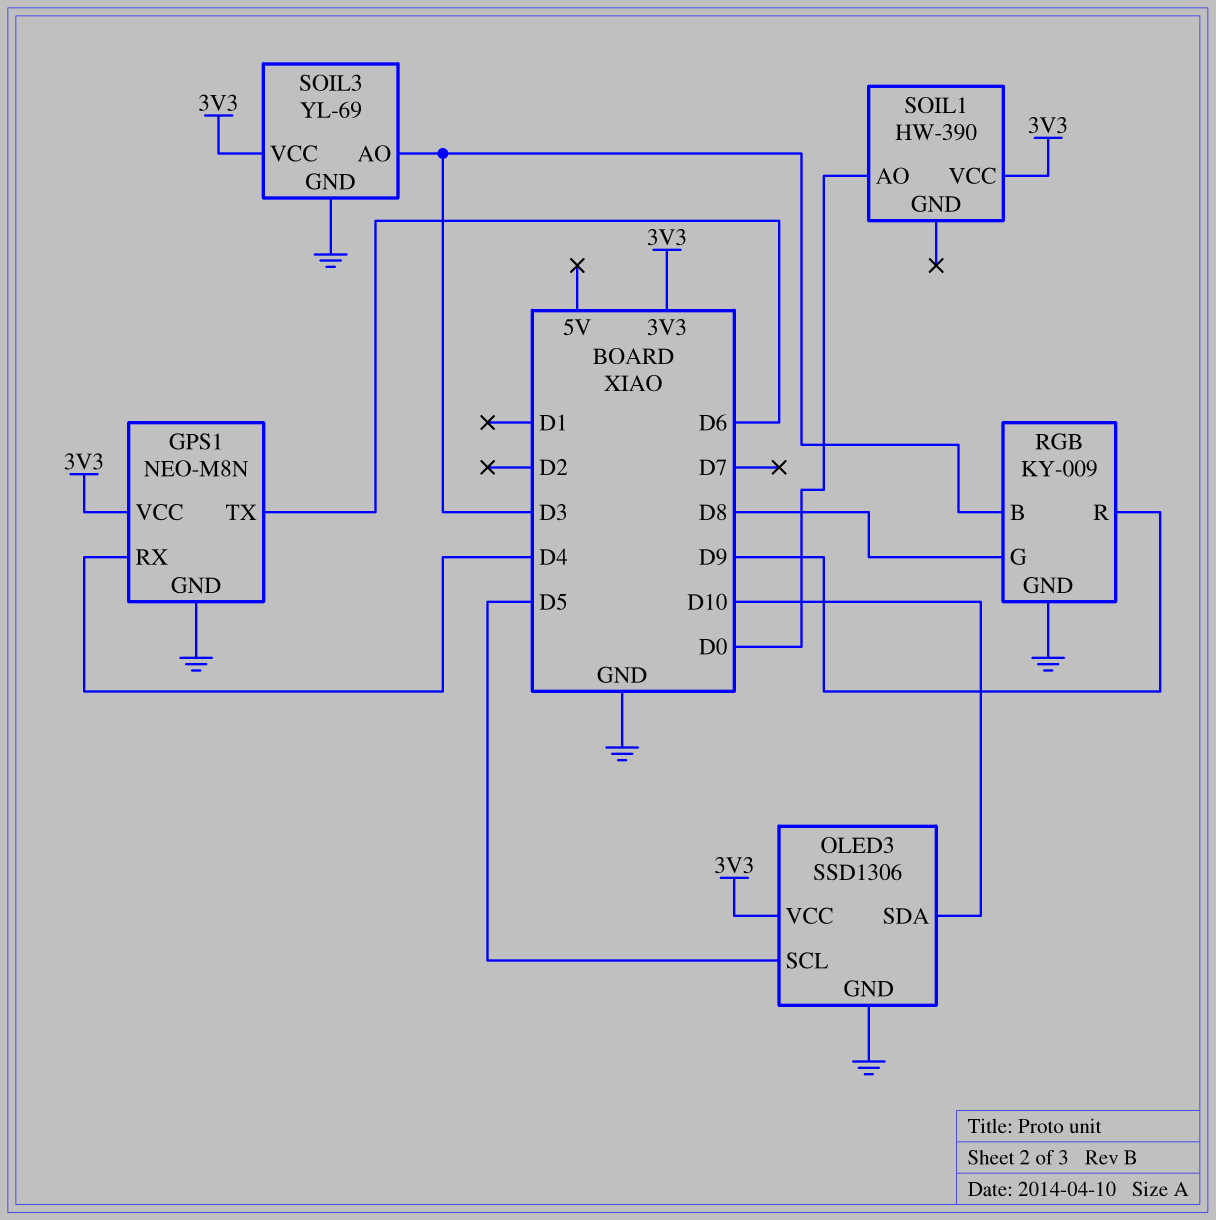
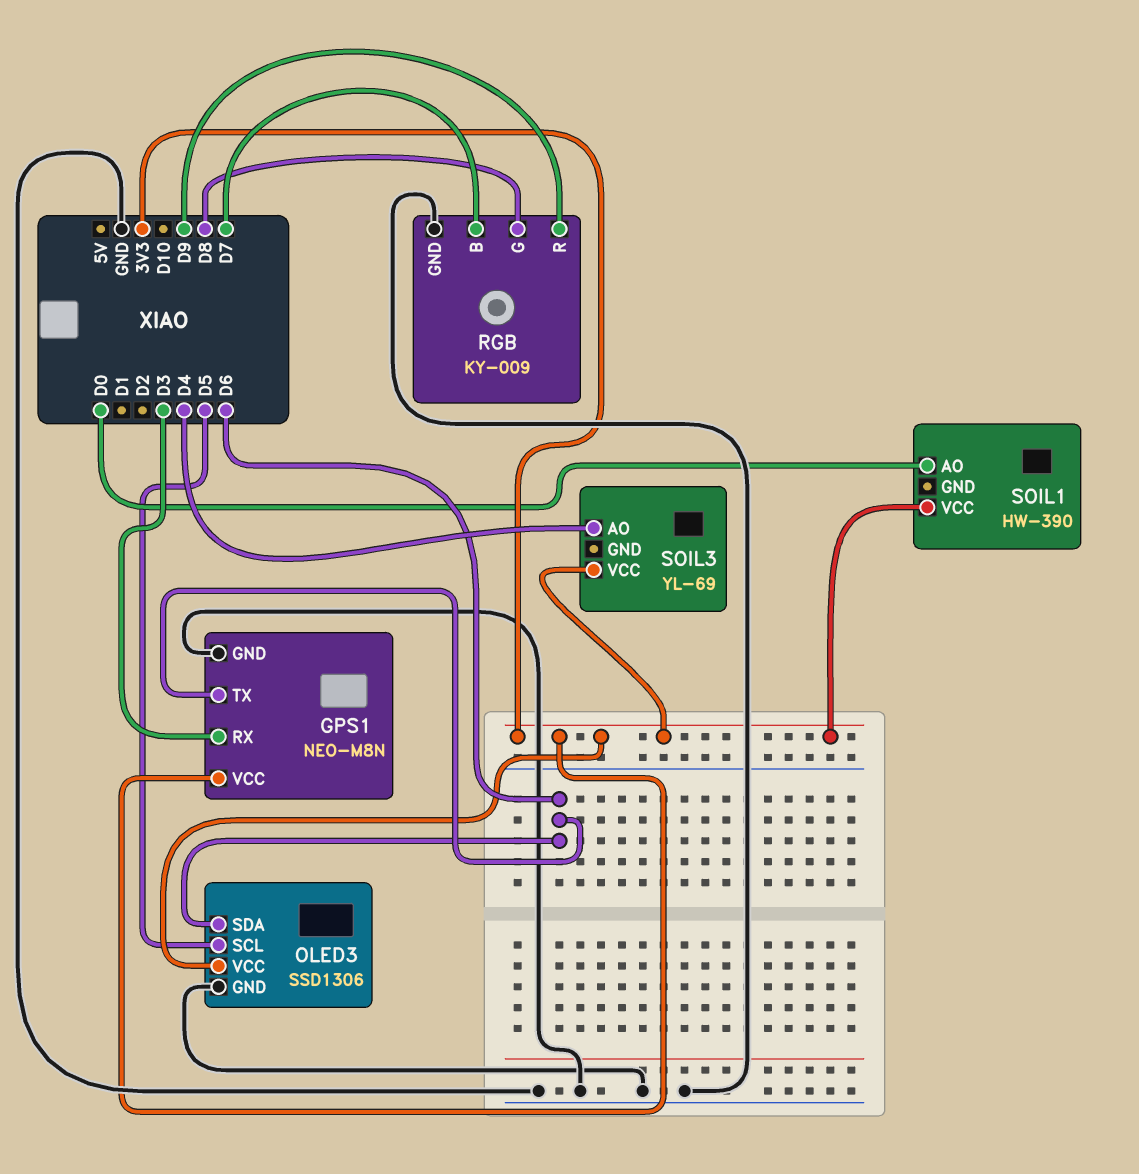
GPS1 pin RX: D4 -> D3
OLED3 pin SDA: D10 -> D6
RGB pin B: D3 -> D7
SOIL3 pin AO: D3 -> D4
SOIL3 pin GND: GND -> none

